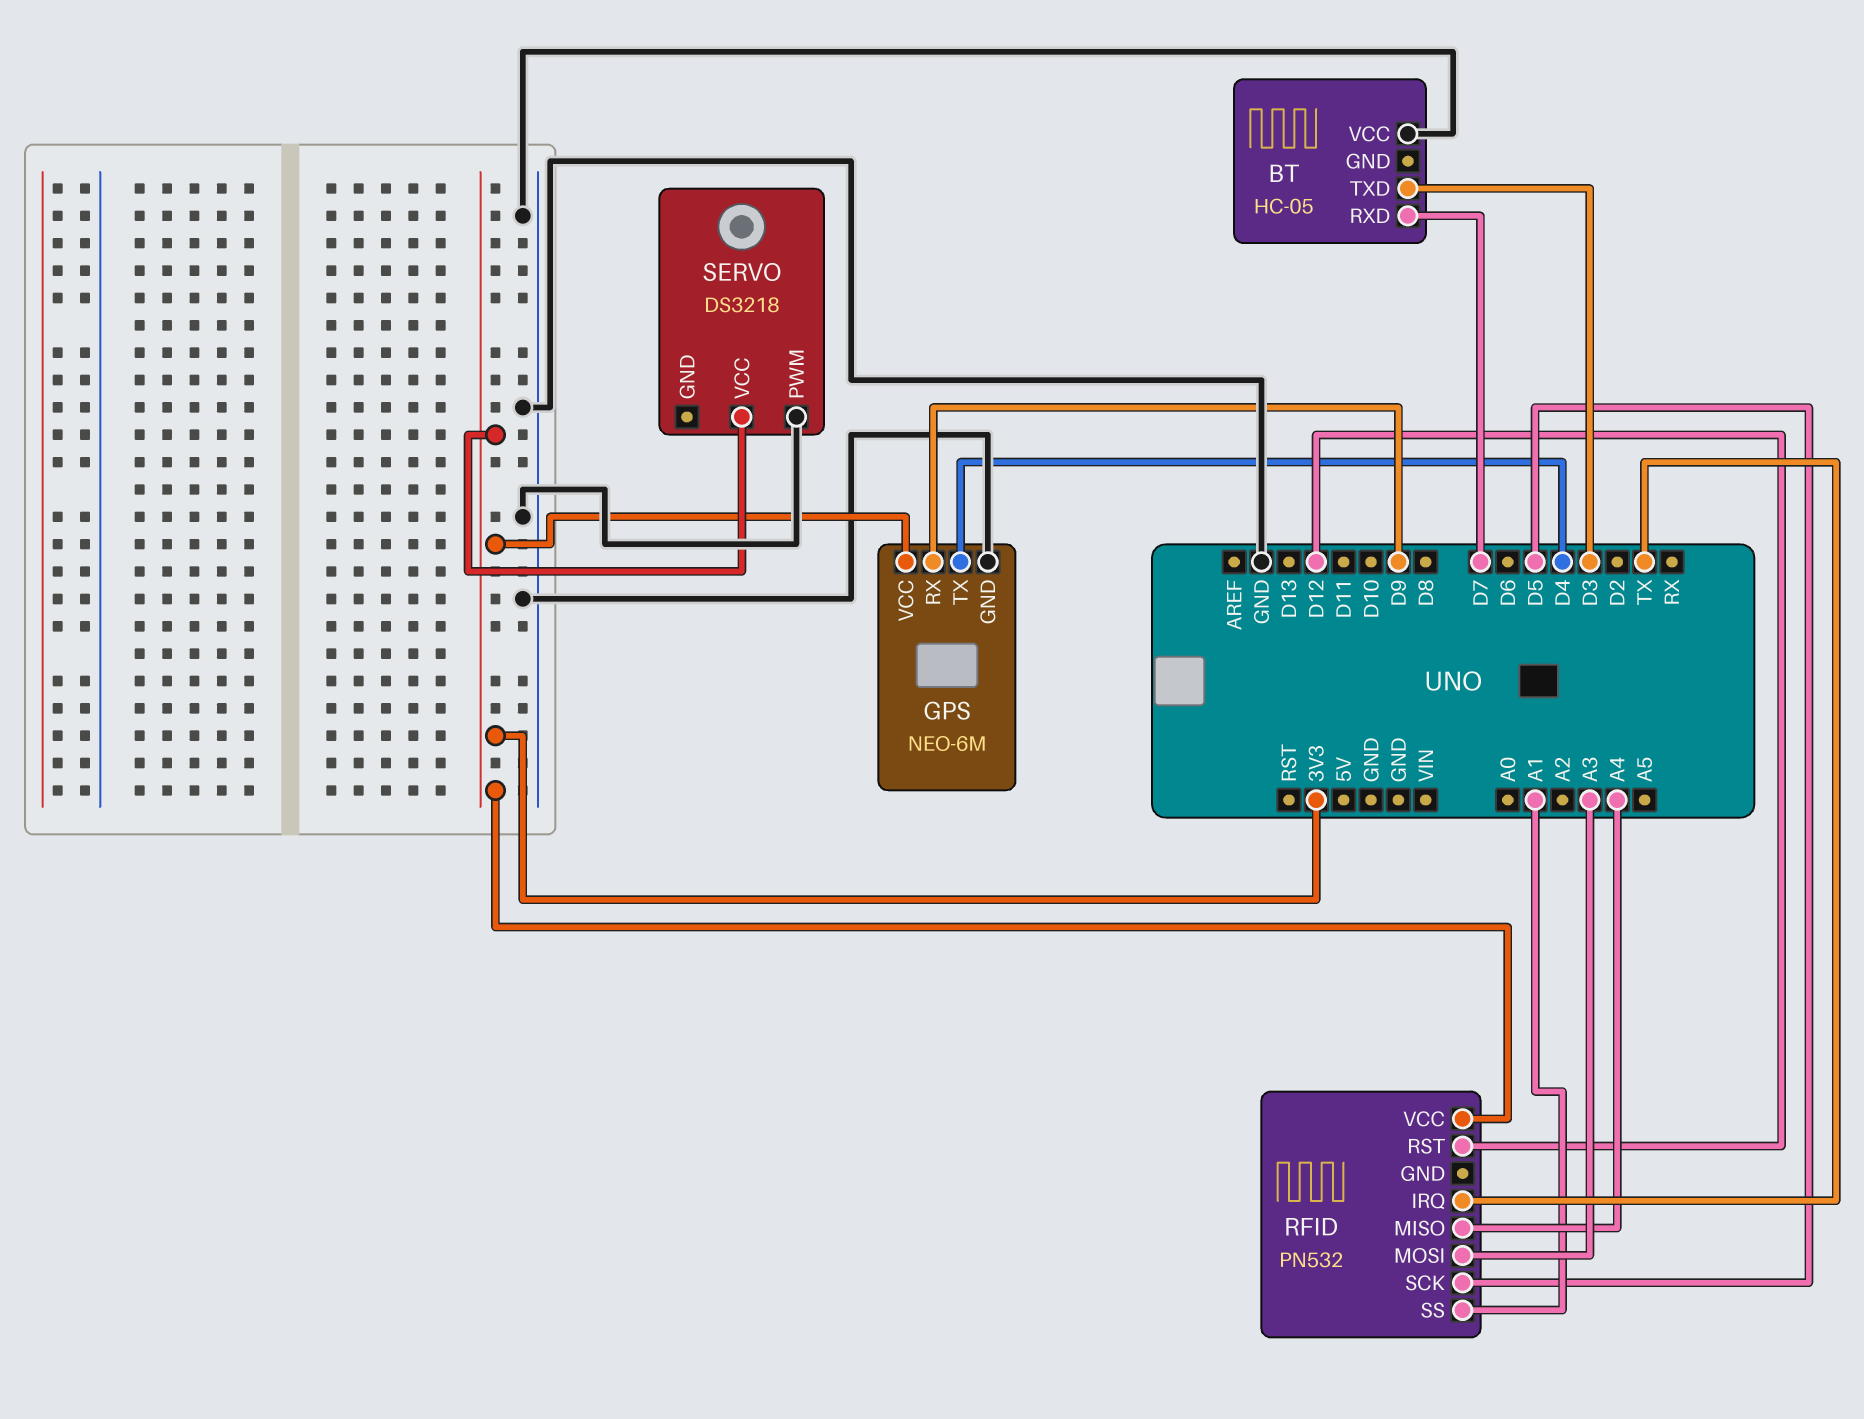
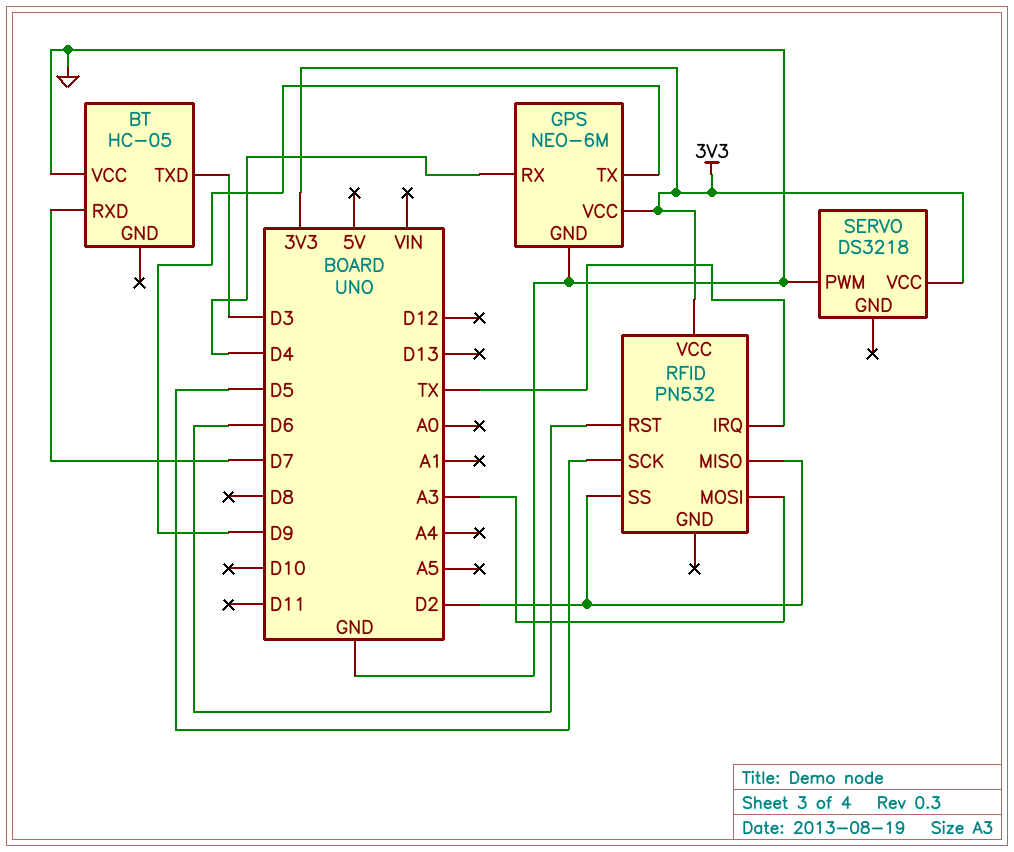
GPS pin RX: D9 -> D4
GPS pin TX: D4 -> D9
RFID pin MISO: A4 -> D2
RFID pin RST: D12 -> D6
RFID pin SS: A1 -> D2

